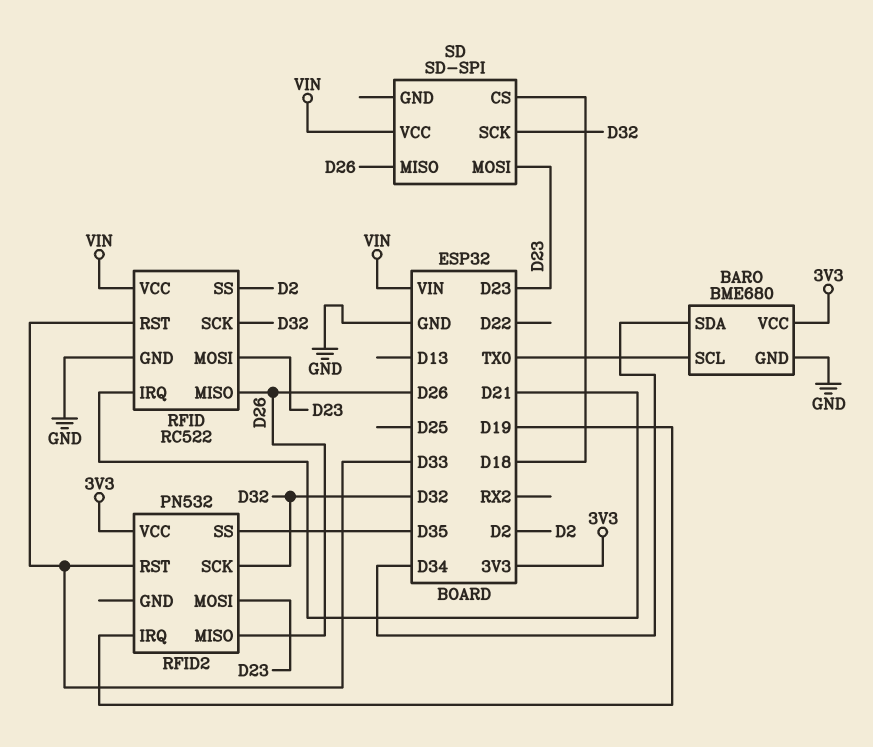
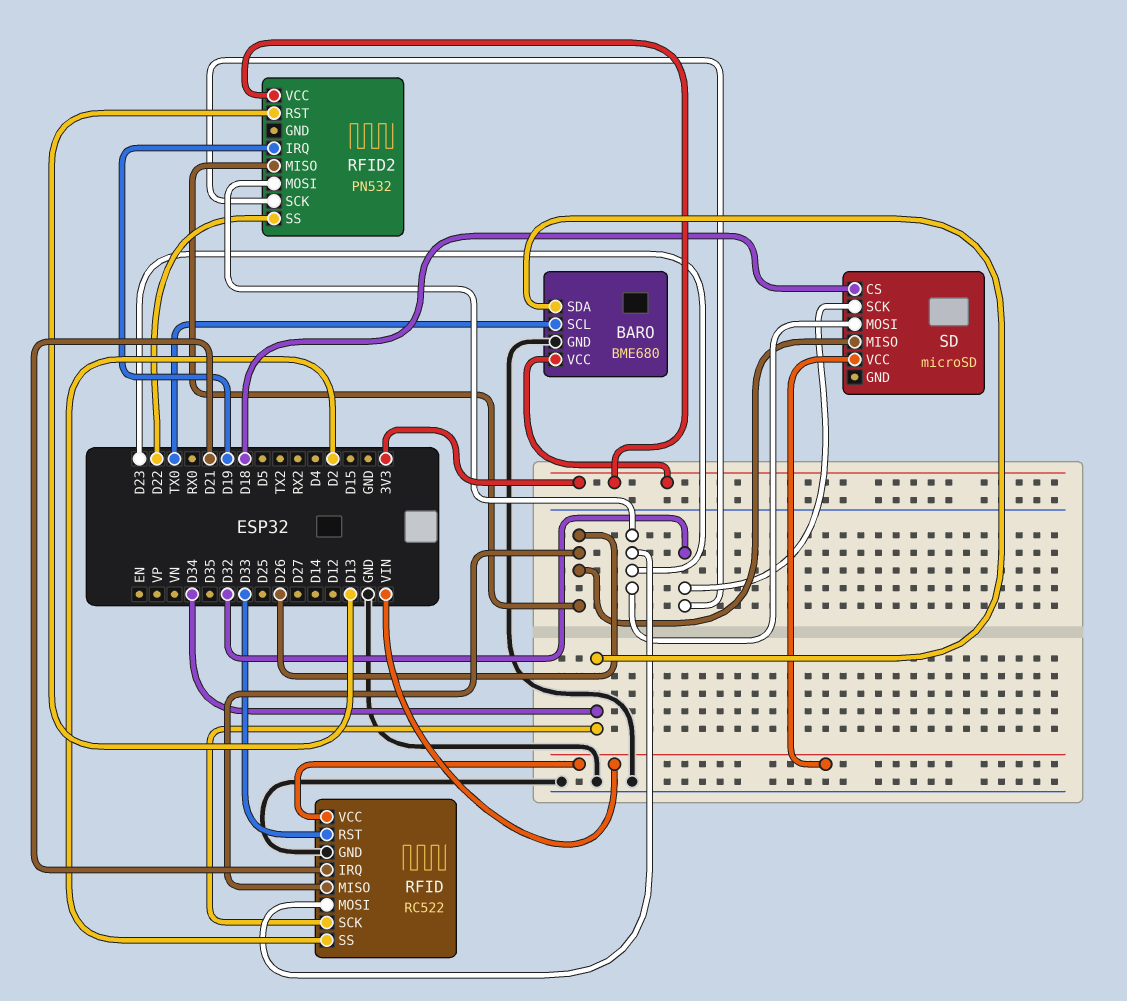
RFID pin SCK: D32 -> D34
RFID2 pin RST: D33 -> D13
RFID2 pin SS: D35 -> D22
SD: SD-SPI -> microSD

